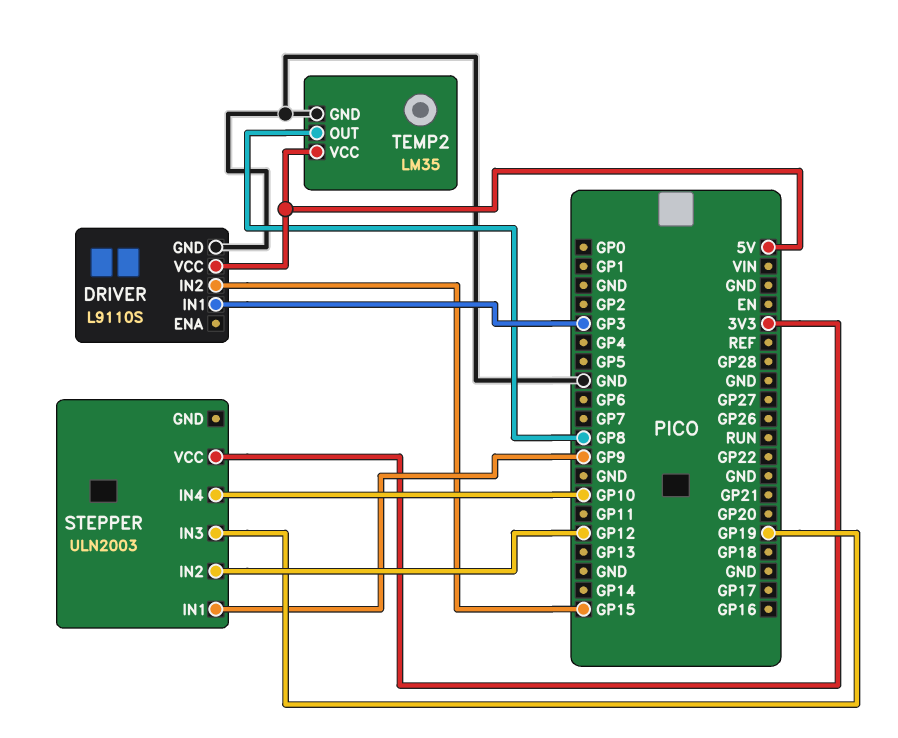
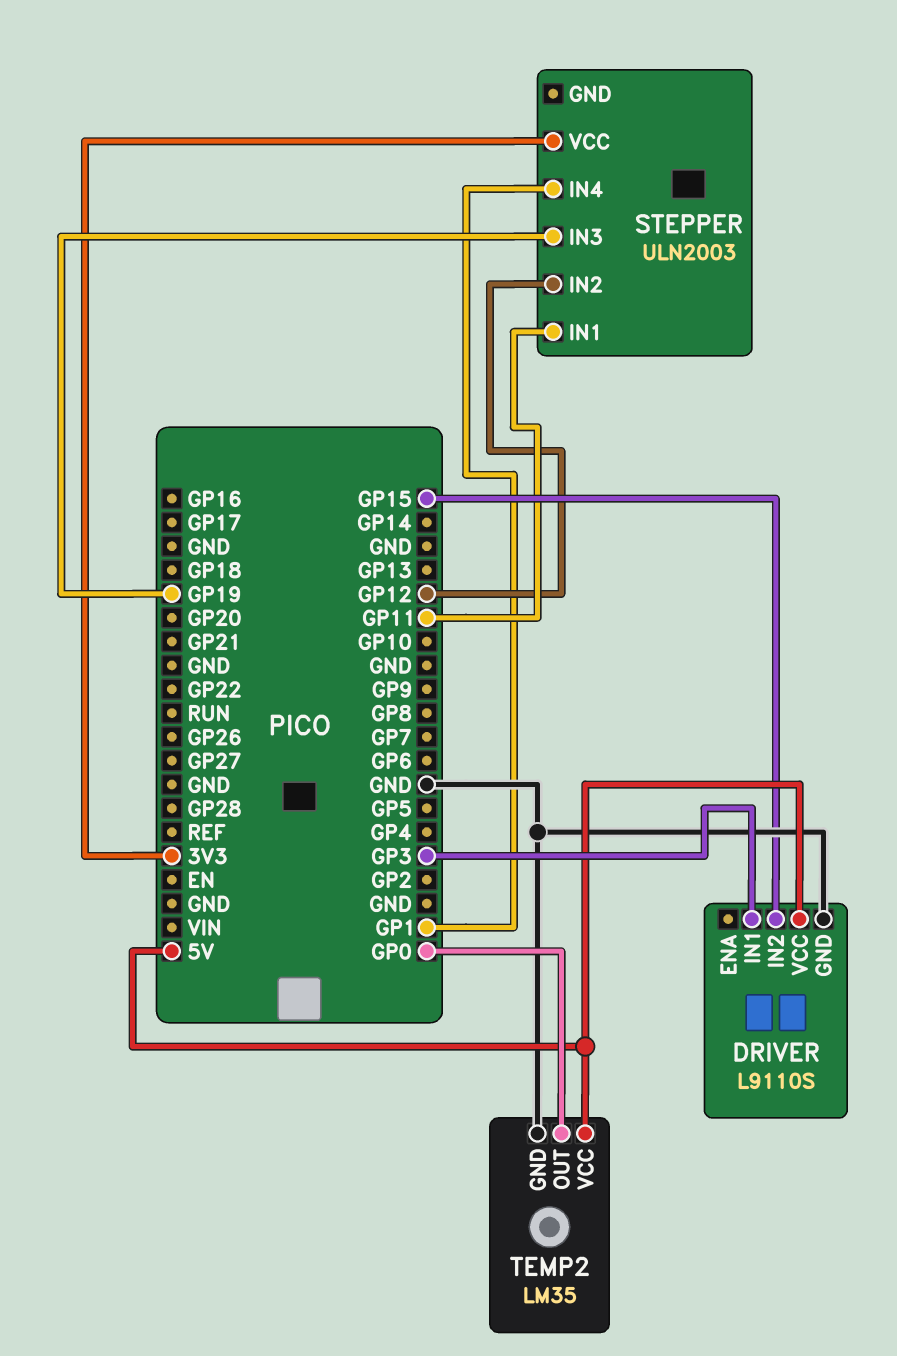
STEPPER pin IN1: GP9 -> GP11
STEPPER pin IN4: GP10 -> GP1
TEMP2 pin OUT: GP8 -> GP0

